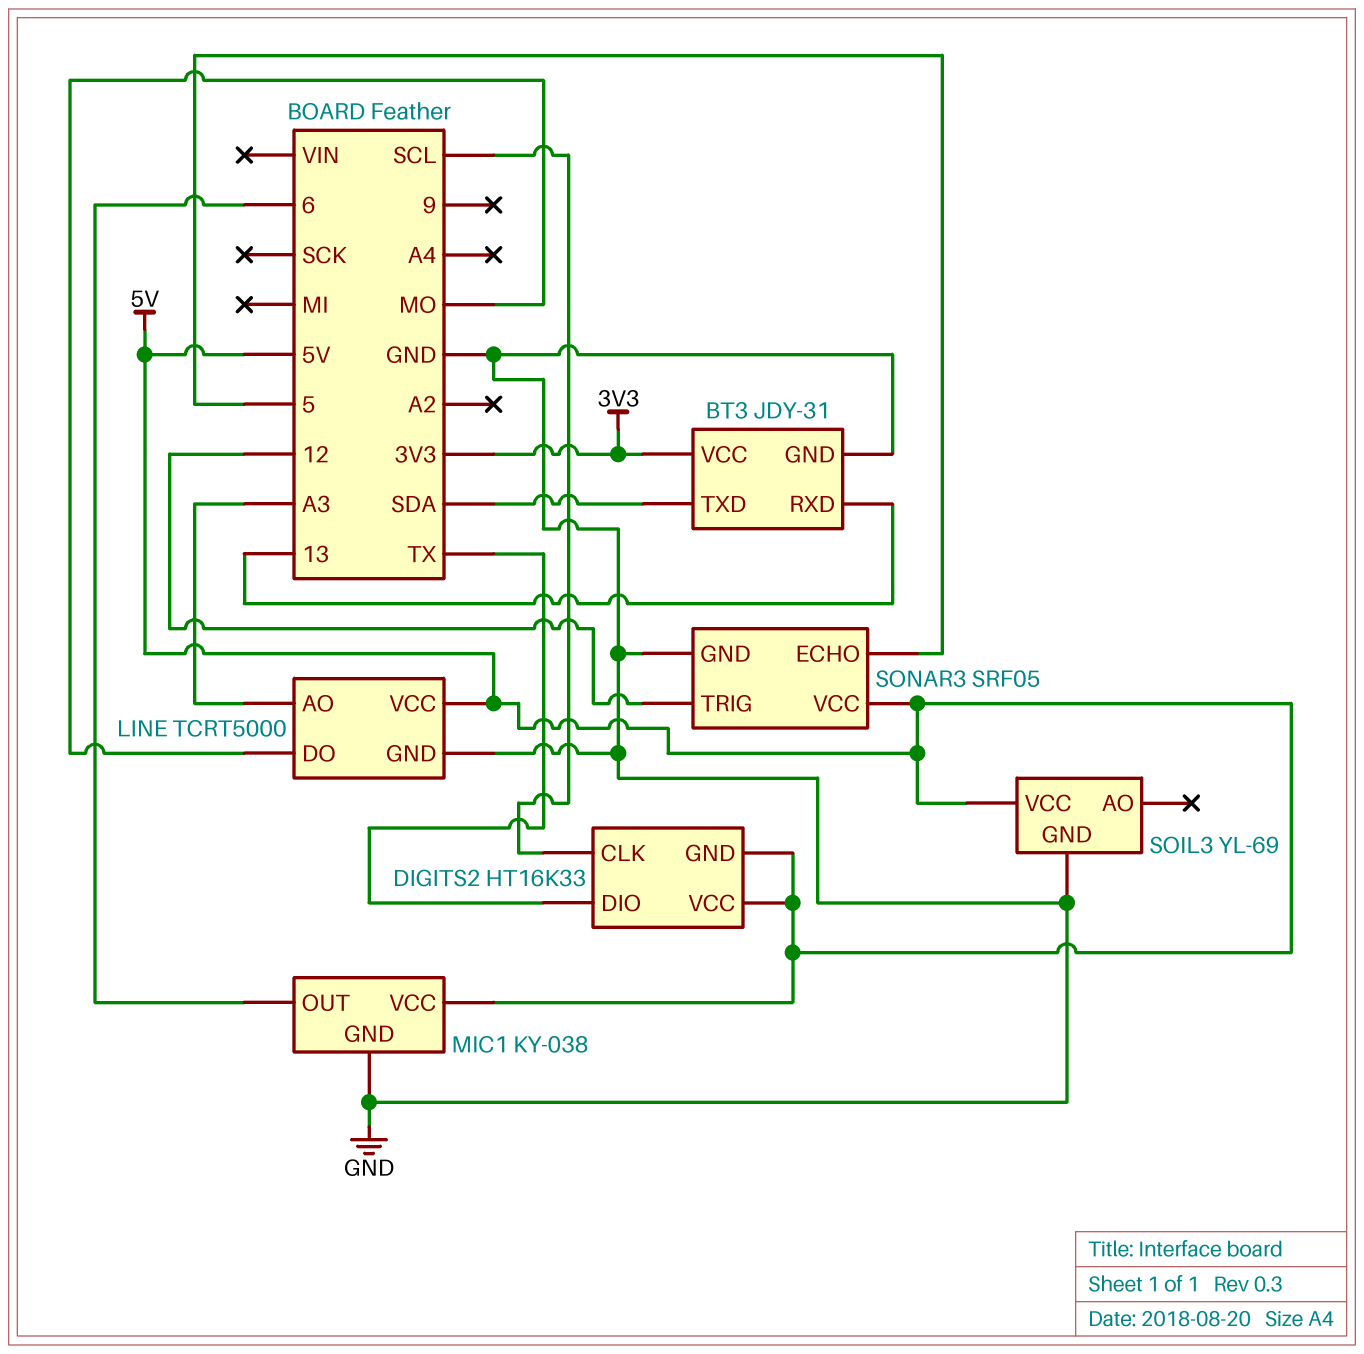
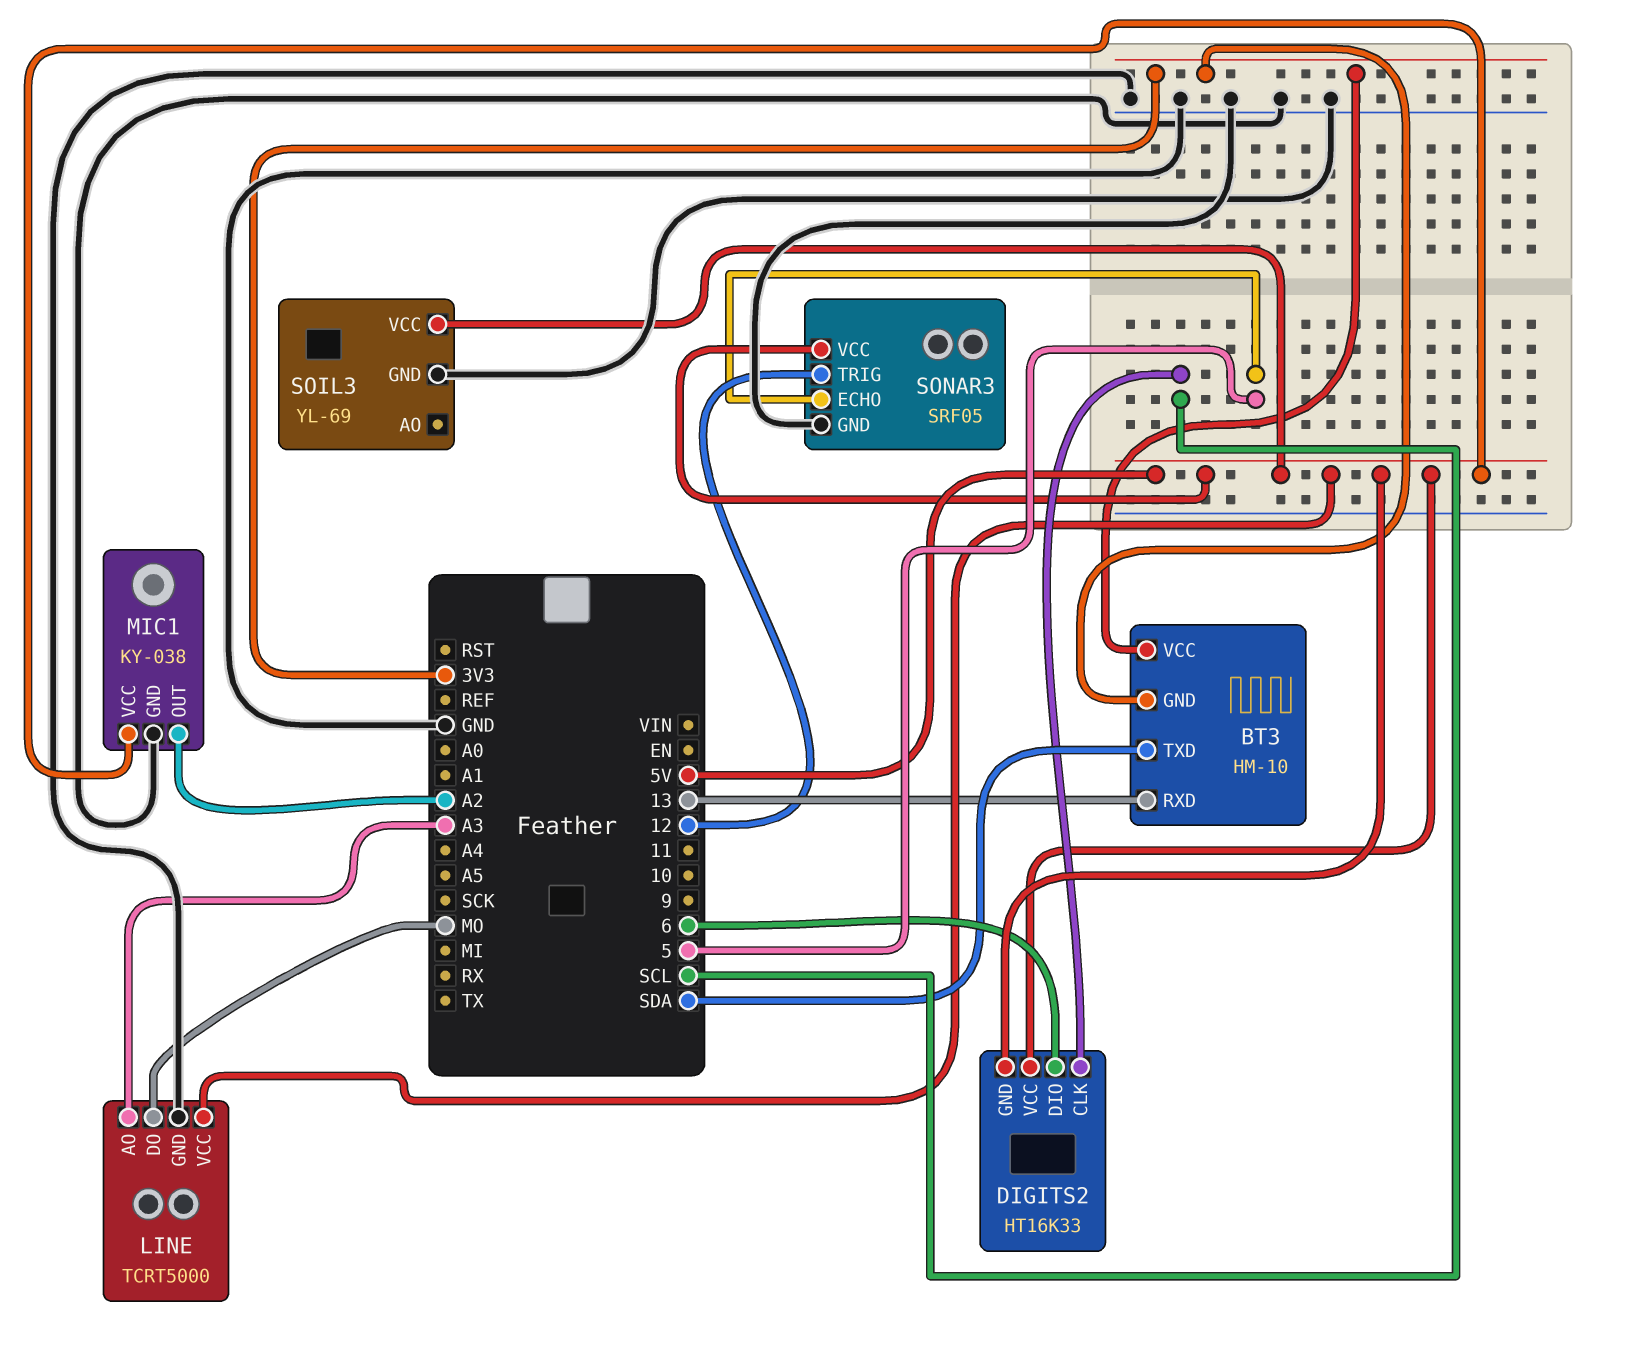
BT3: JDY-31 -> HM-10
BT3 pin GND: GND -> 3V3
DIGITS2 pin DIO: TX -> 6
MIC1 pin OUT: 6 -> A2

